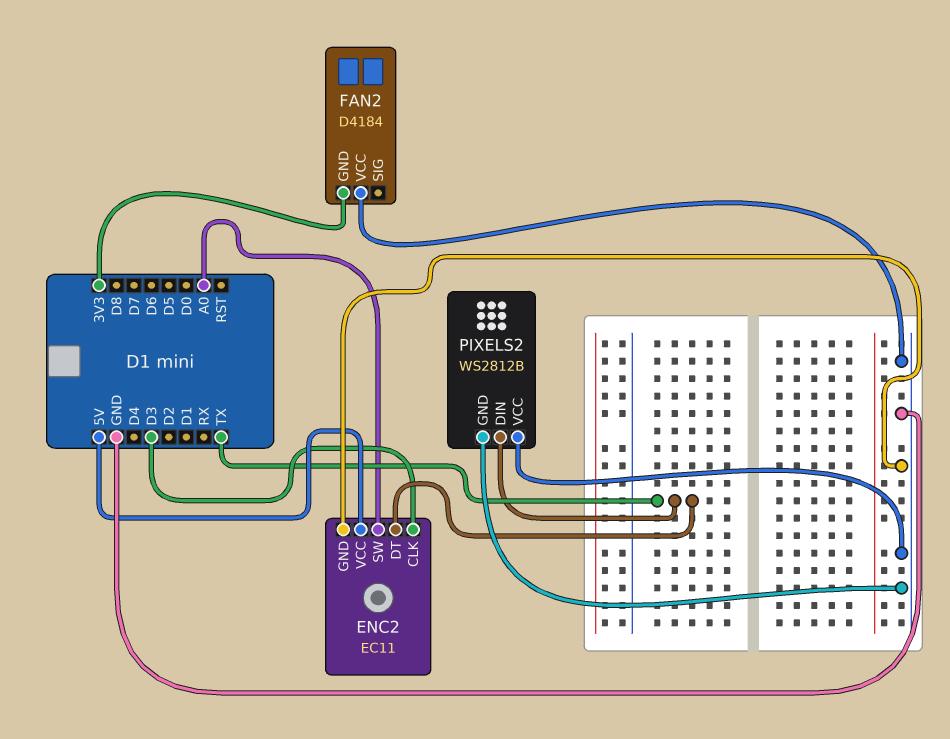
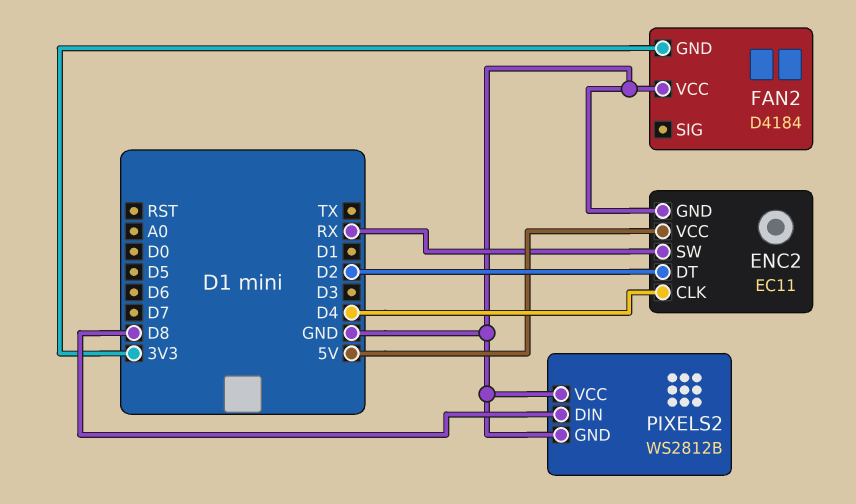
ENC2 pin CLK: D3 -> D4
ENC2 pin DT: TX -> D2
ENC2 pin SW: A0 -> RX
PIXELS2 pin DIN: TX -> D8

